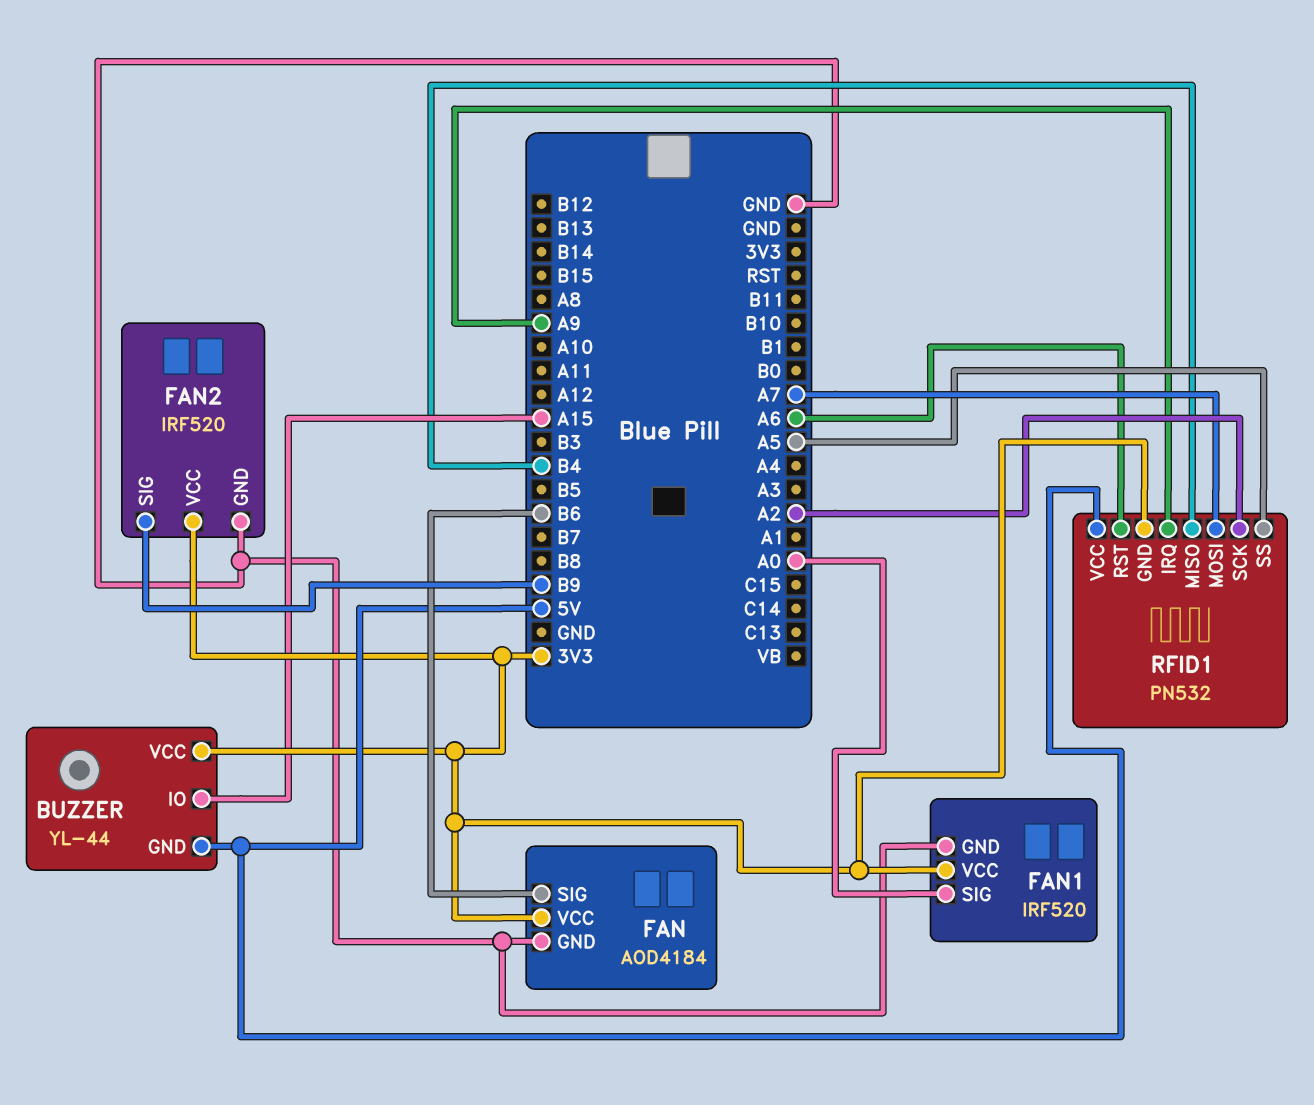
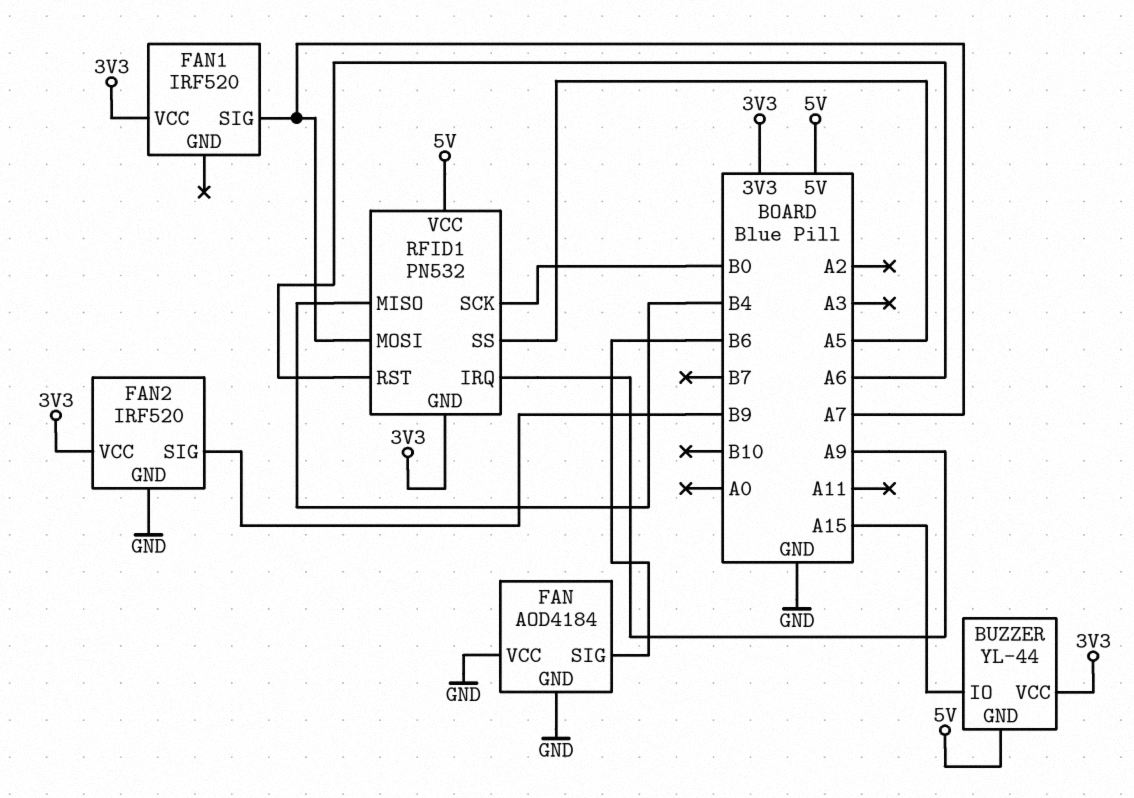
FAN pin VCC: 3V3 -> GND
FAN1 pin GND: GND -> none
FAN1 pin SIG: A0 -> A7
RFID1 pin SCK: A2 -> B0

